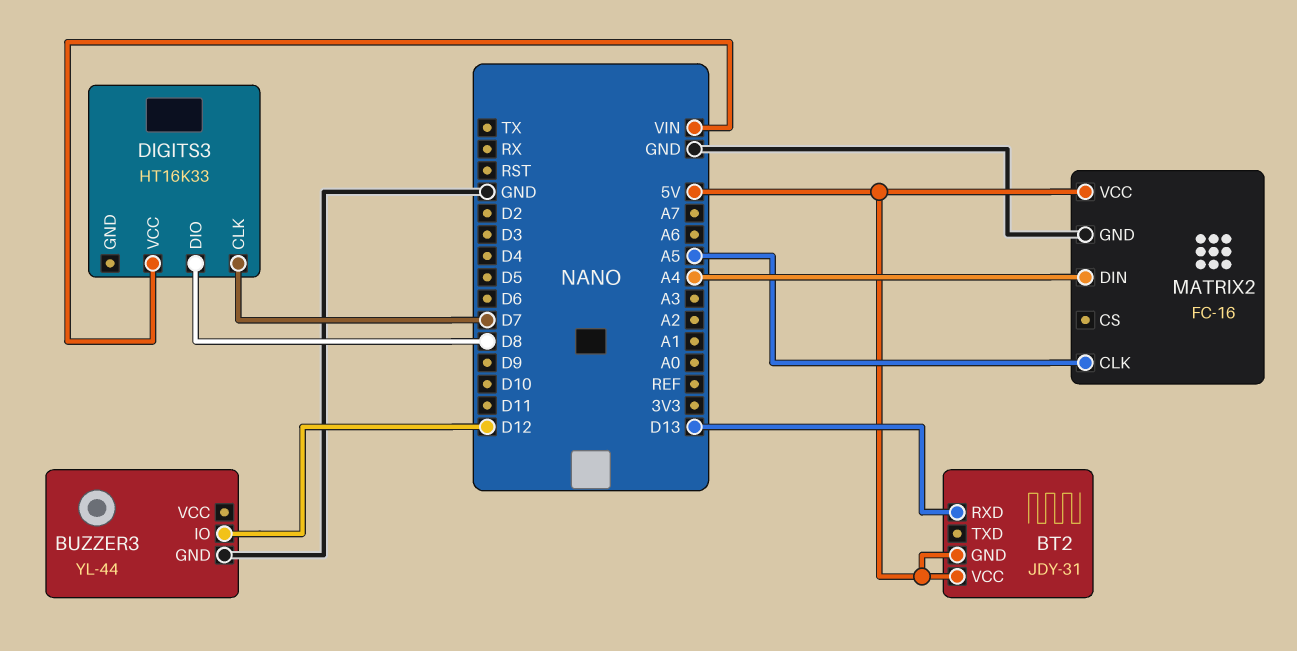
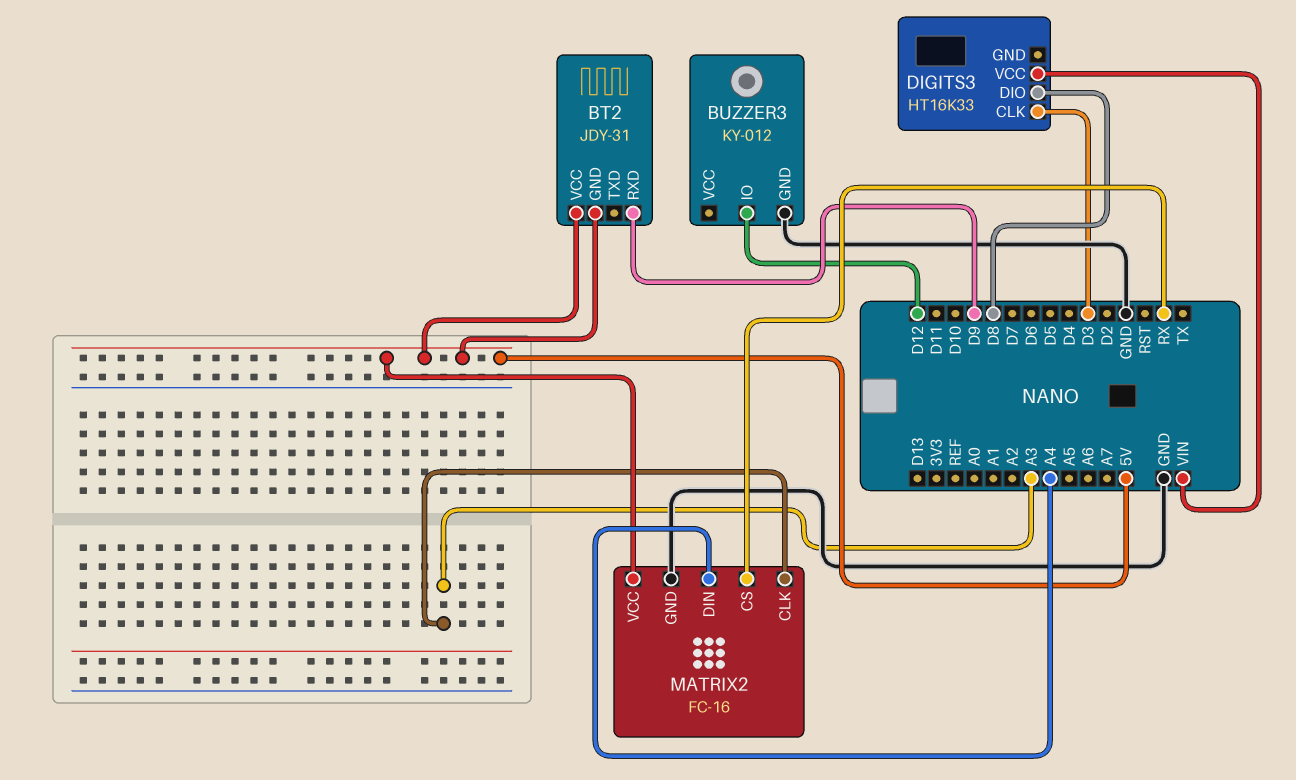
BT2 pin RXD: D13 -> D9
BUZZER3: YL-44 -> KY-012
DIGITS3 pin CLK: D7 -> D3
MATRIX2 pin CLK: A5 -> A3
MATRIX2 pin CS: none -> RX

